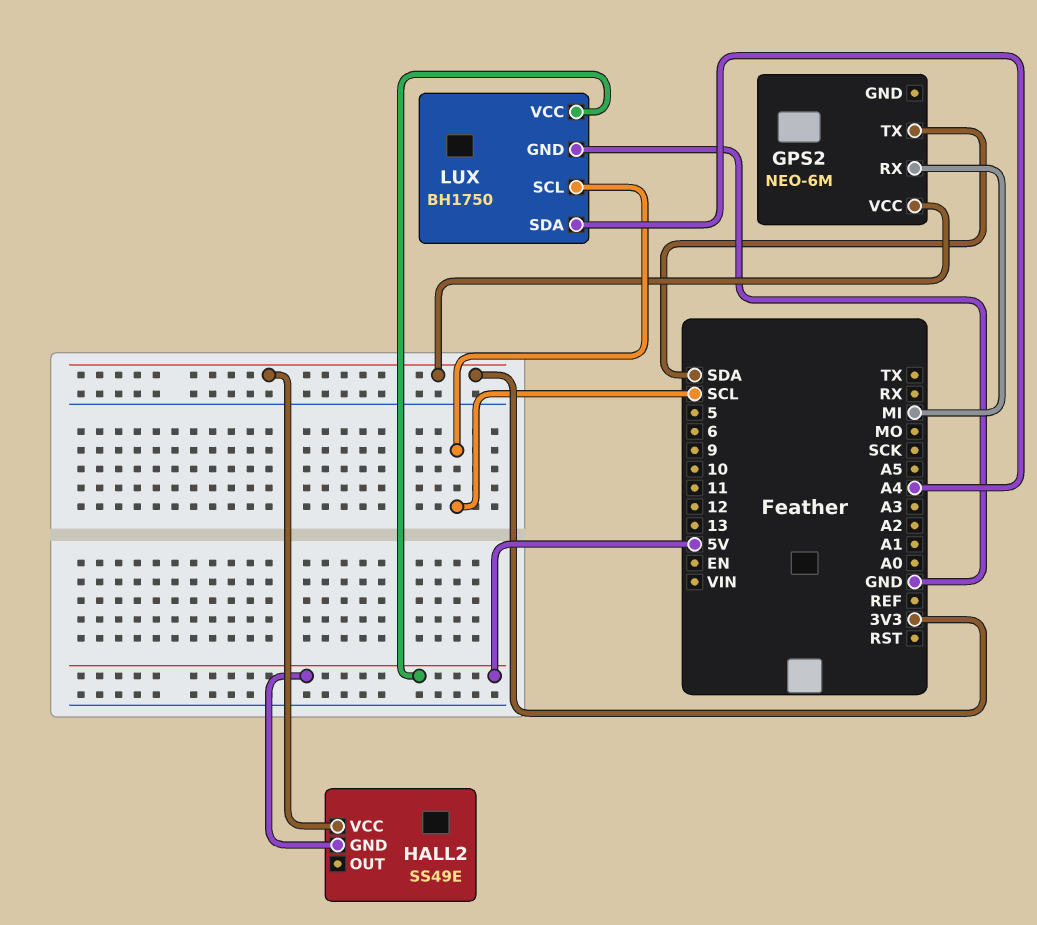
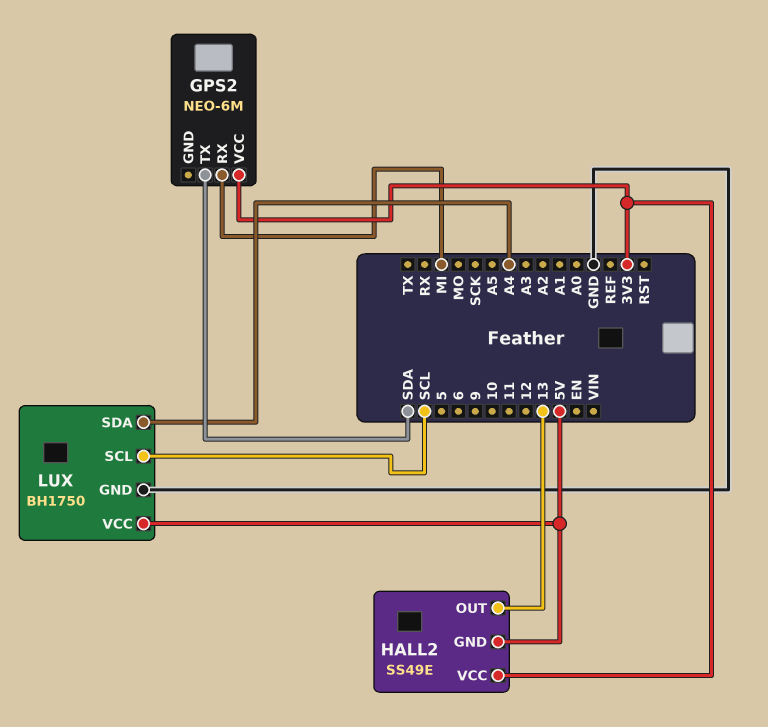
HALL2 pin OUT: none -> 13

